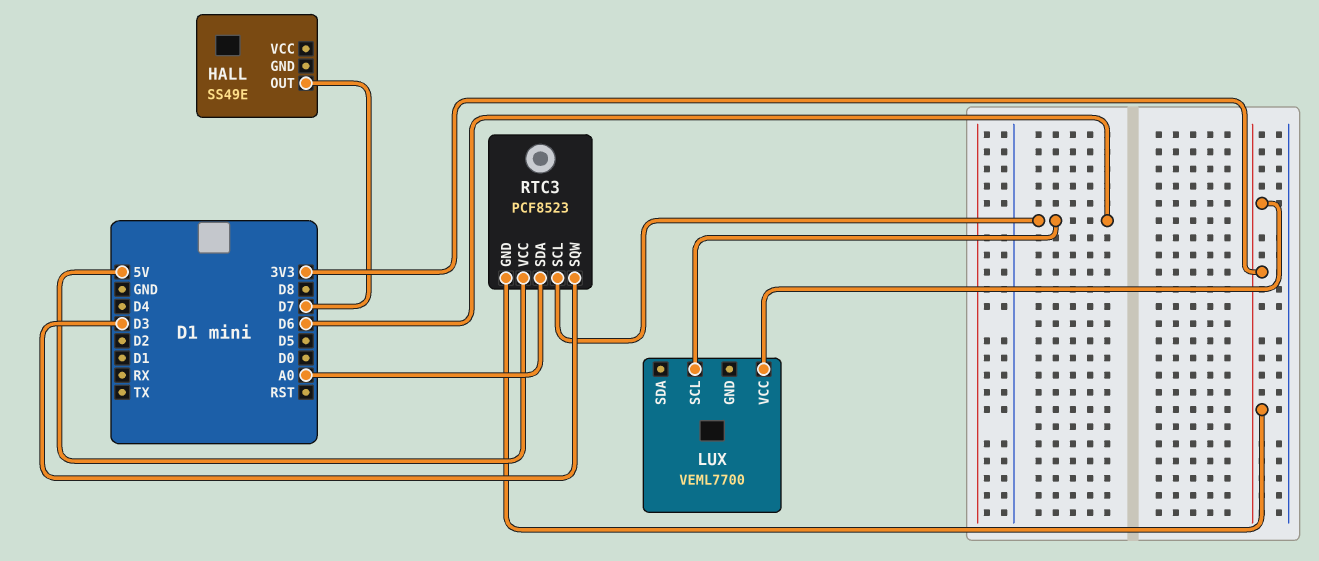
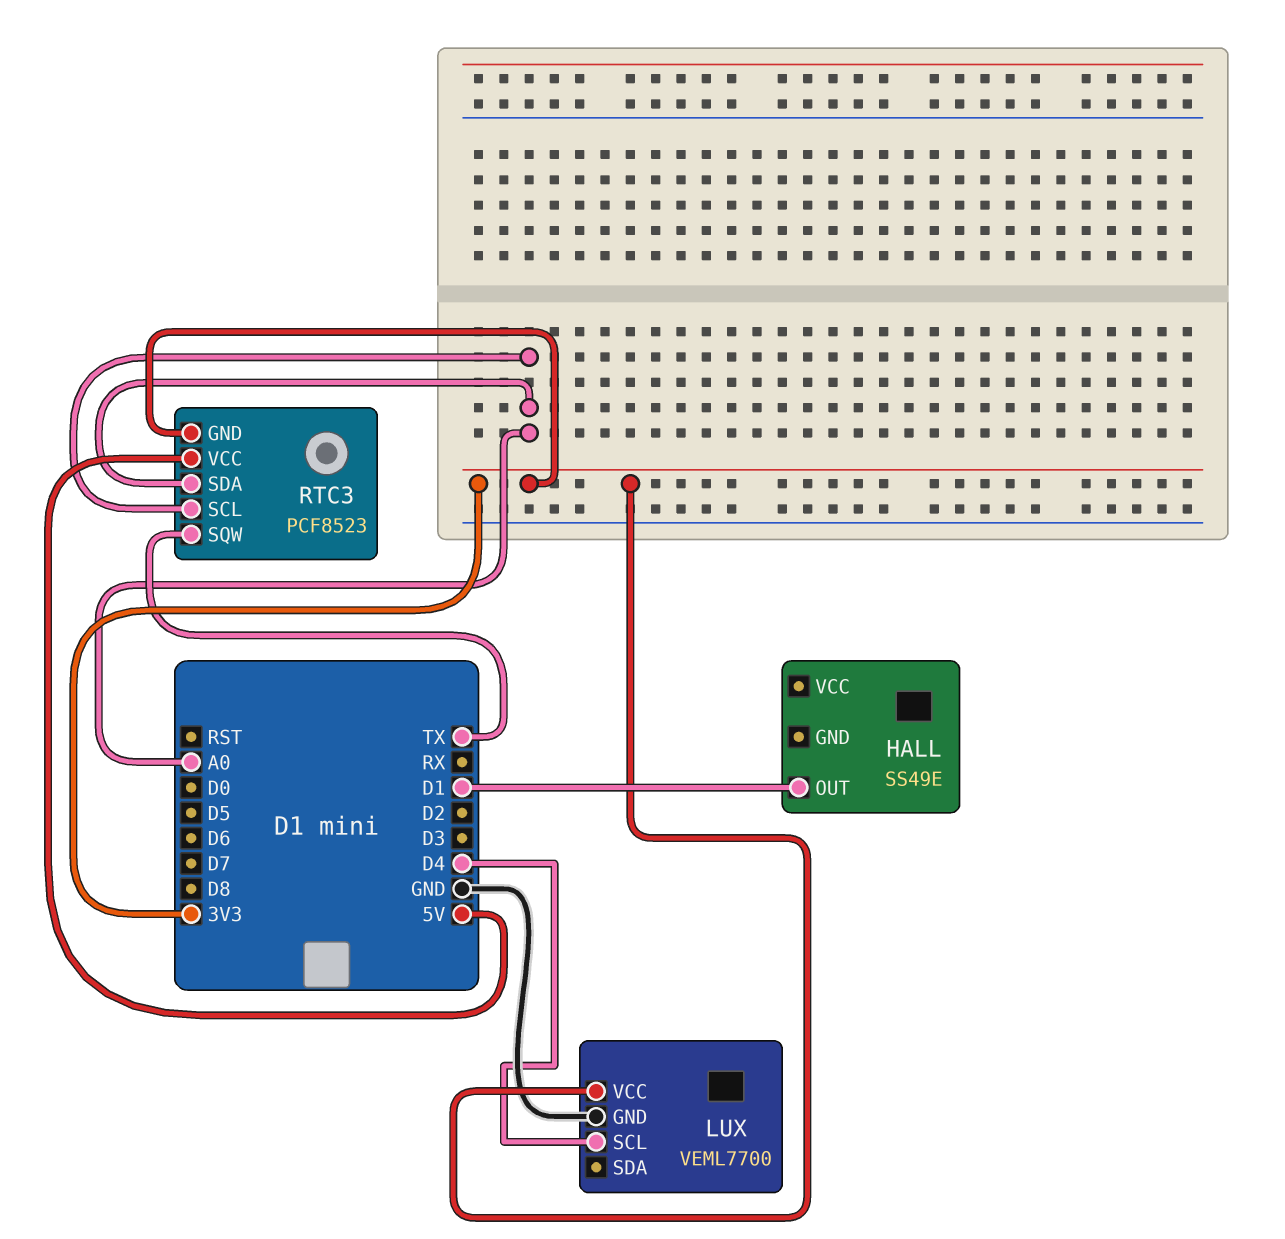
HALL pin OUT: D7 -> D1
LUX pin GND: none -> GND
LUX pin SCL: D6 -> D4
RTC3 pin SCL: D6 -> A0
RTC3 pin SQW: D3 -> TX

